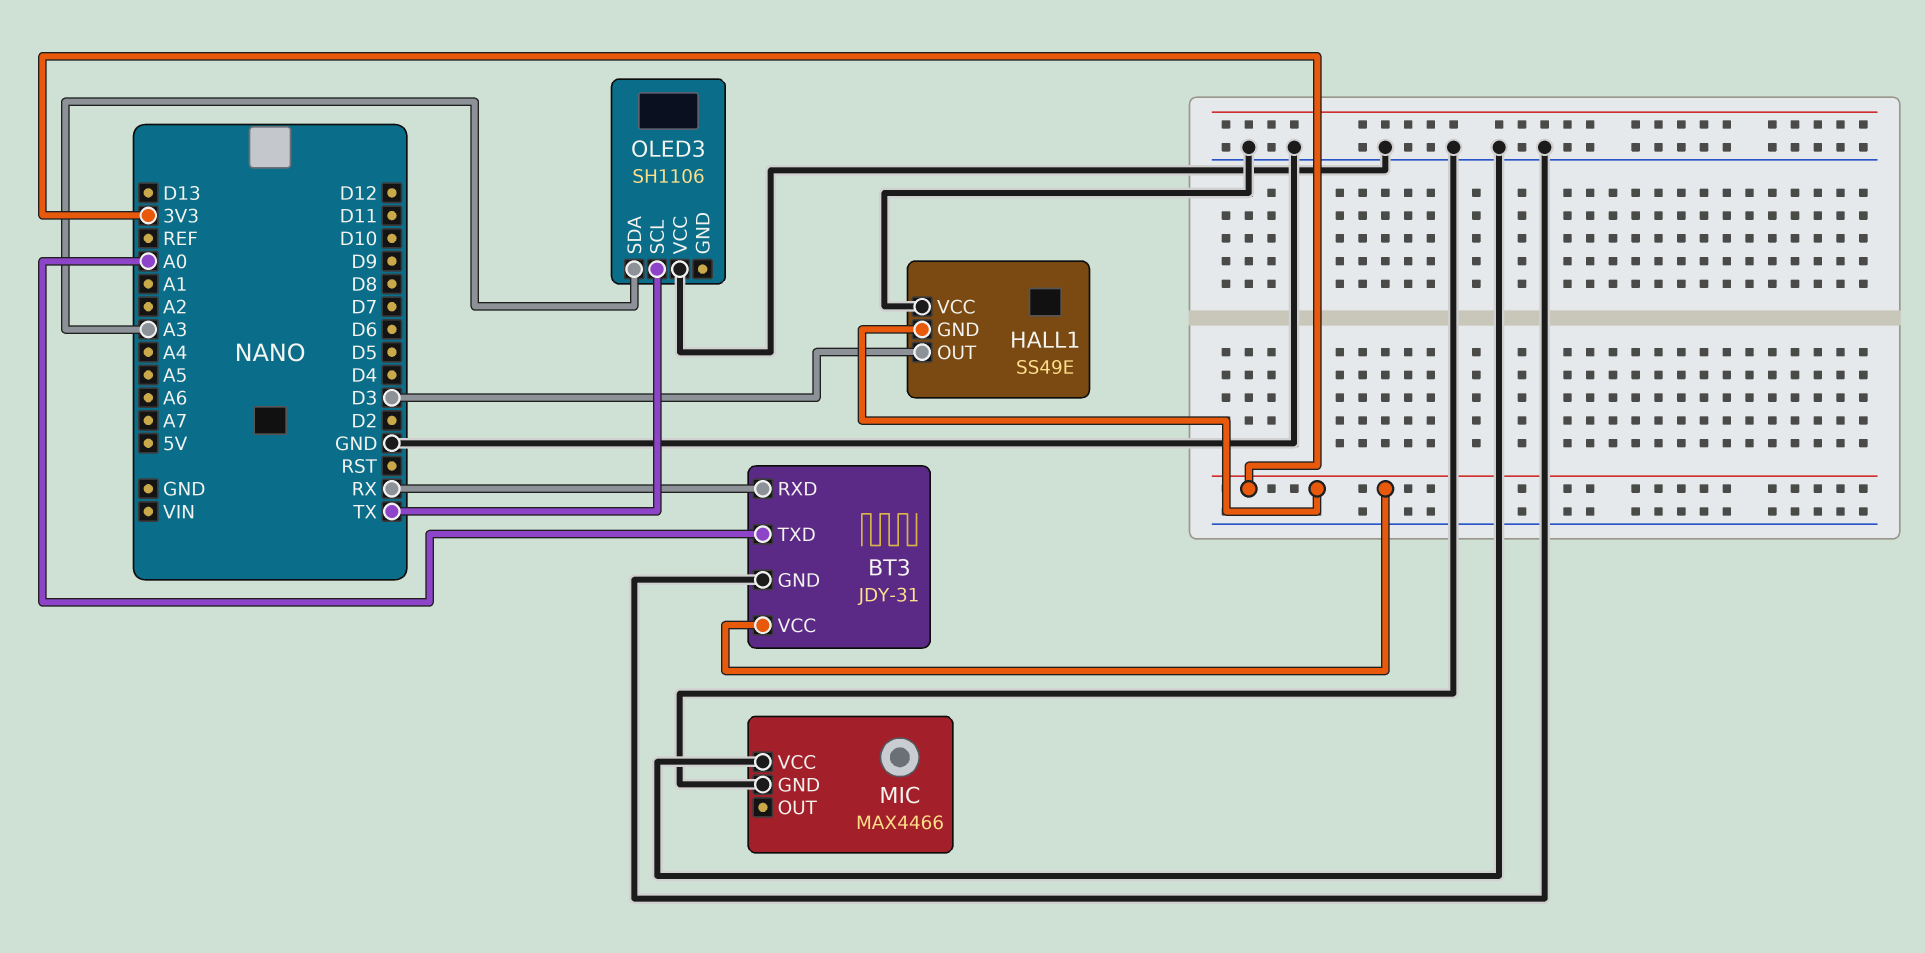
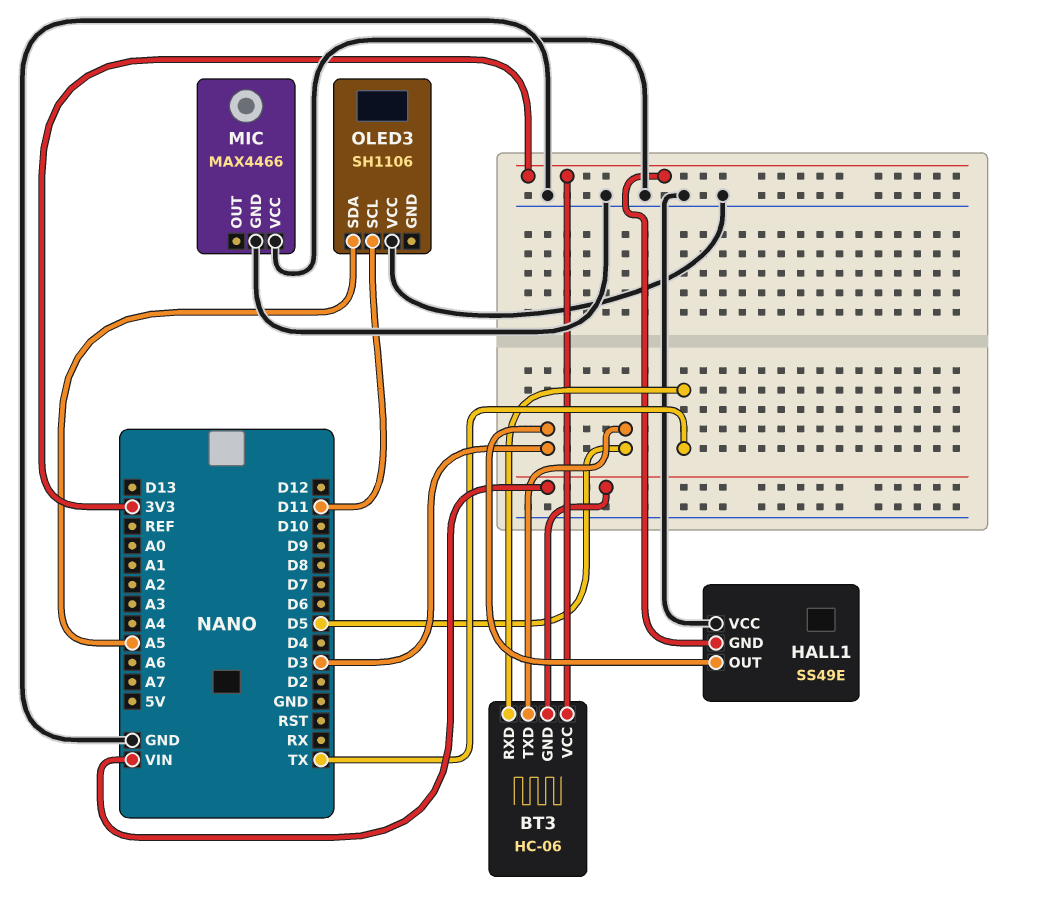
BT3: JDY-31 -> HC-06
BT3 pin GND: GND -> VIN
BT3 pin RXD: RX -> TX
BT3 pin TXD: A0 -> D5
OLED3 pin SCL: TX -> D11
OLED3 pin SDA: A3 -> A5

